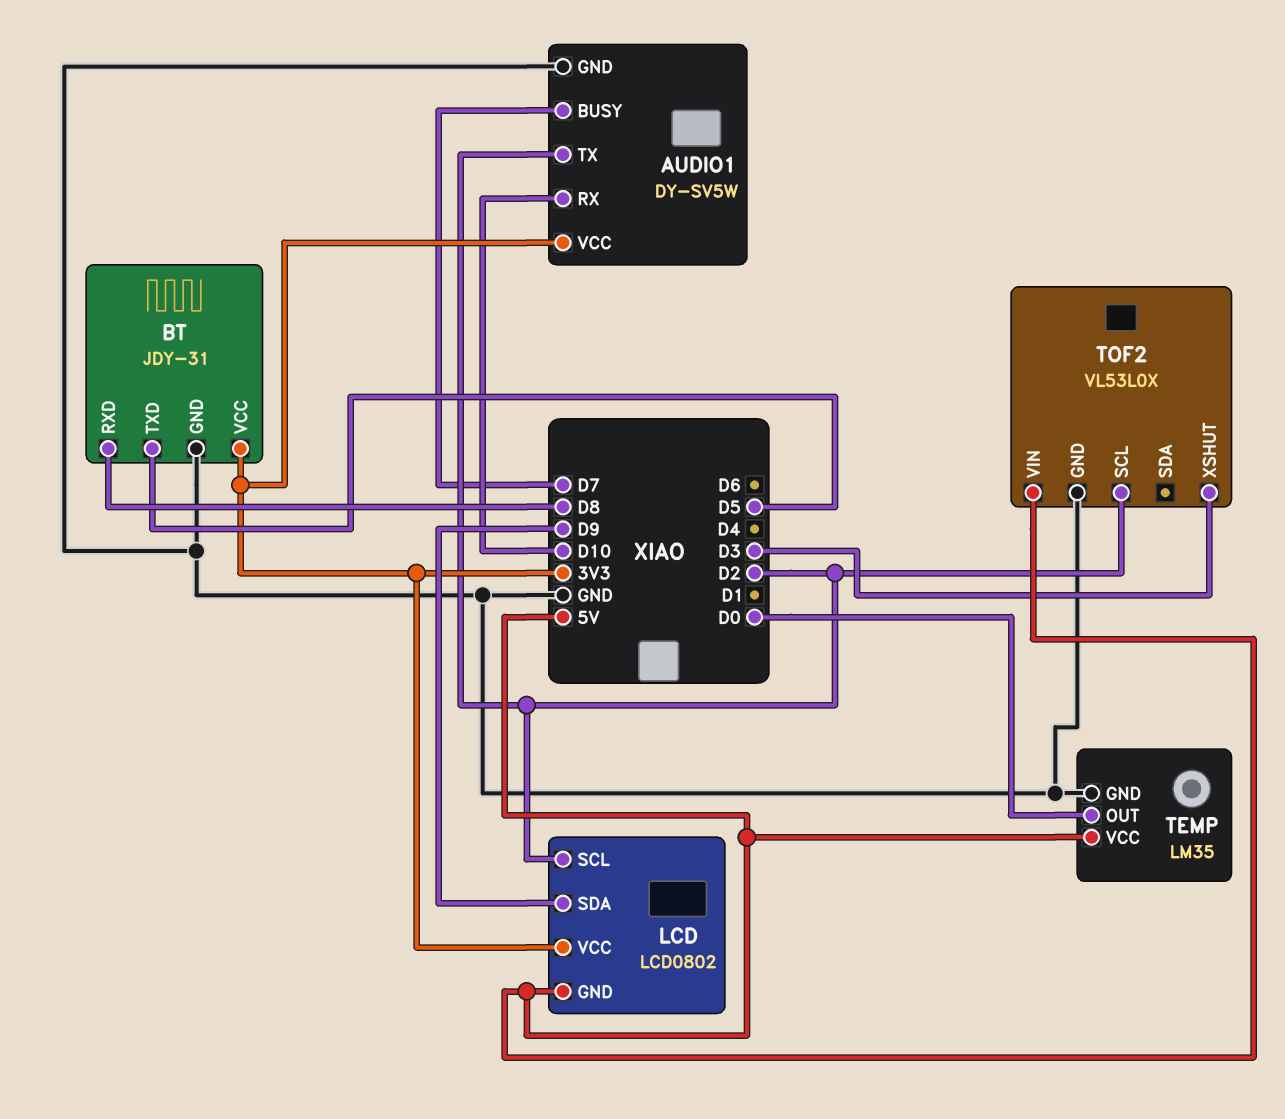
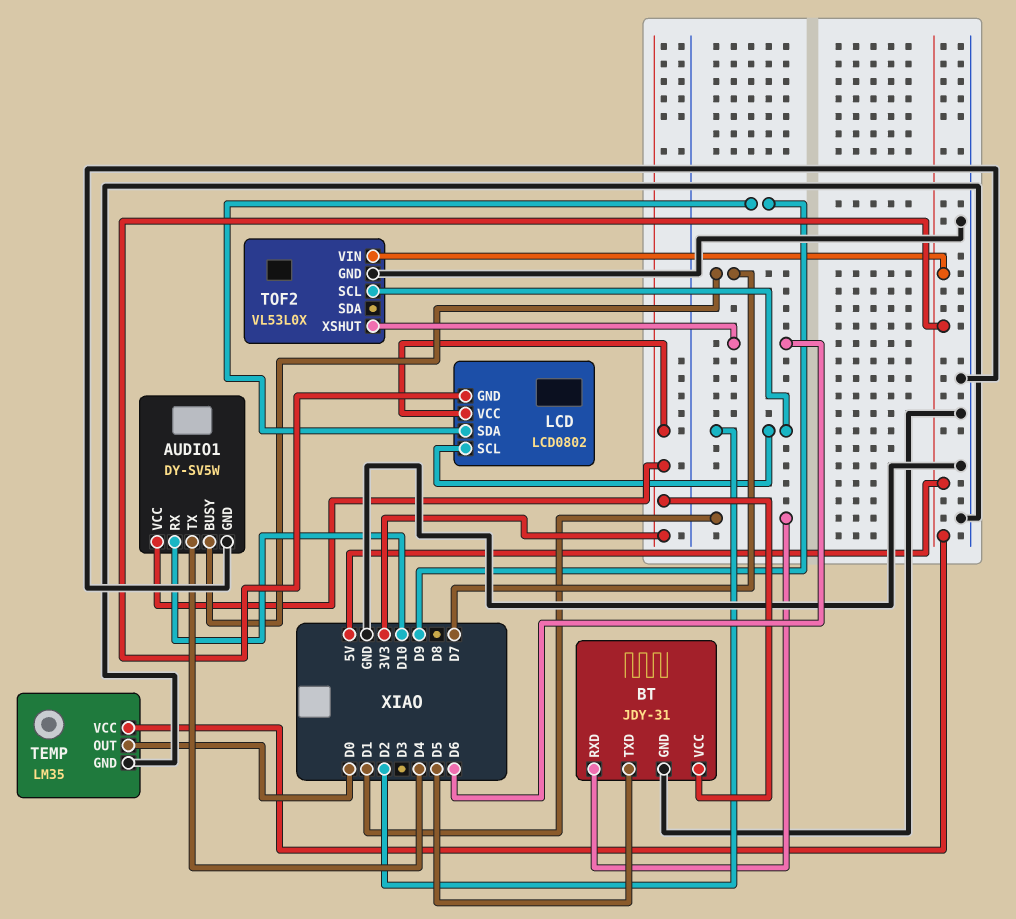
AUDIO1 pin TX: D2 -> D4
BT pin RXD: D8 -> D1
TOF2 pin XSHUT: D3 -> D6

